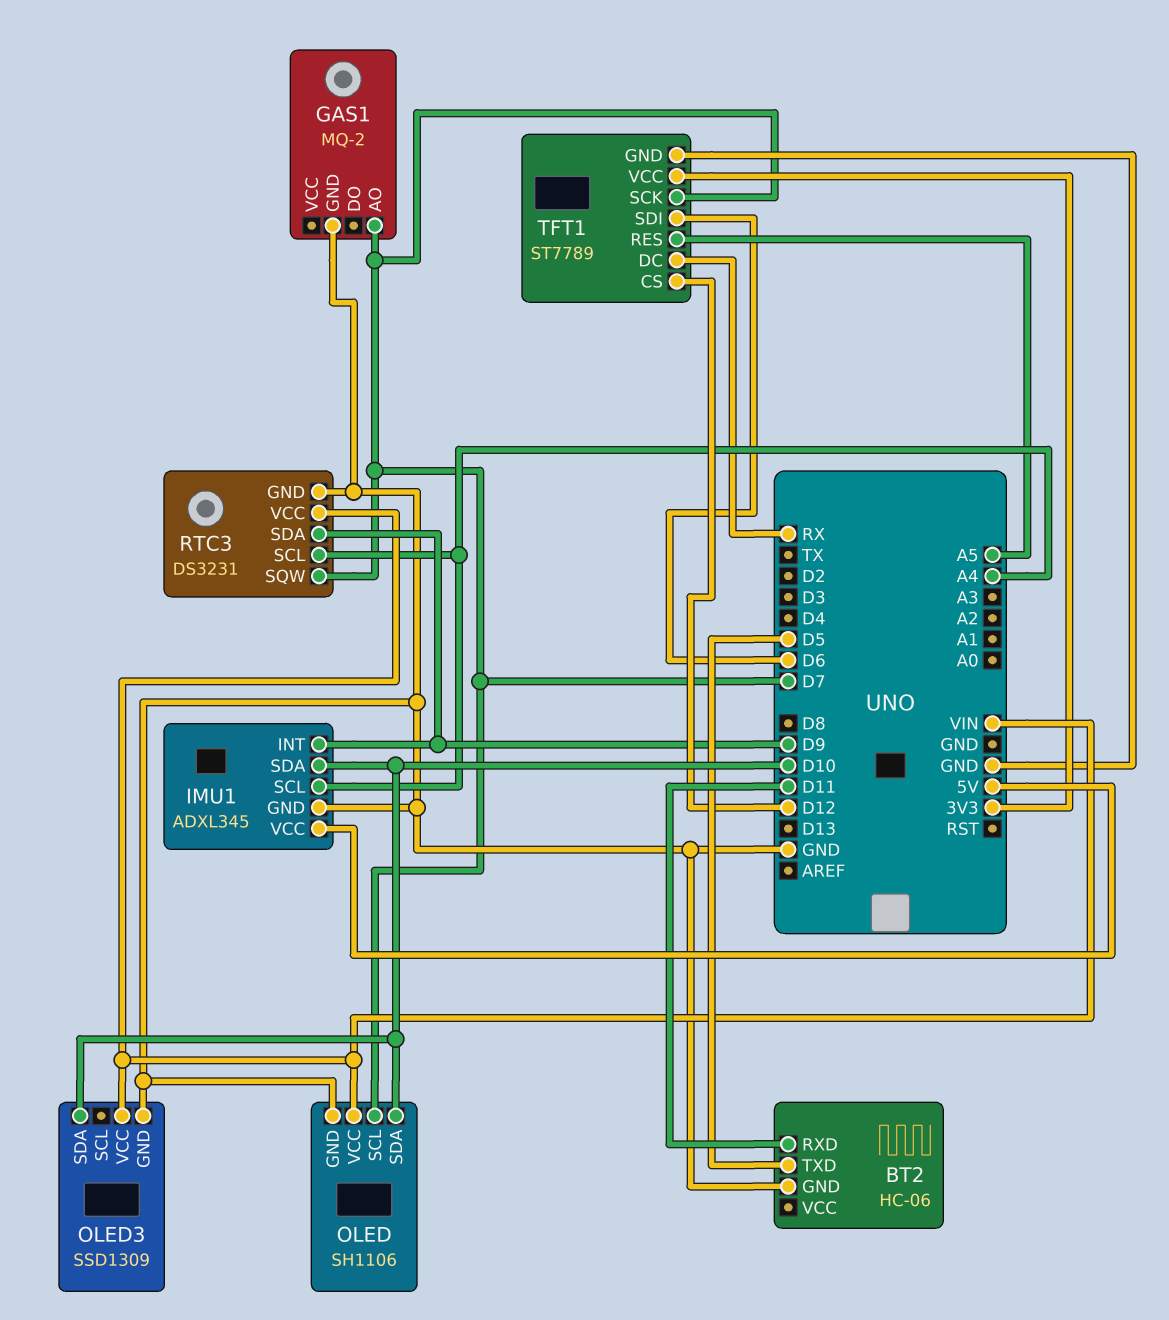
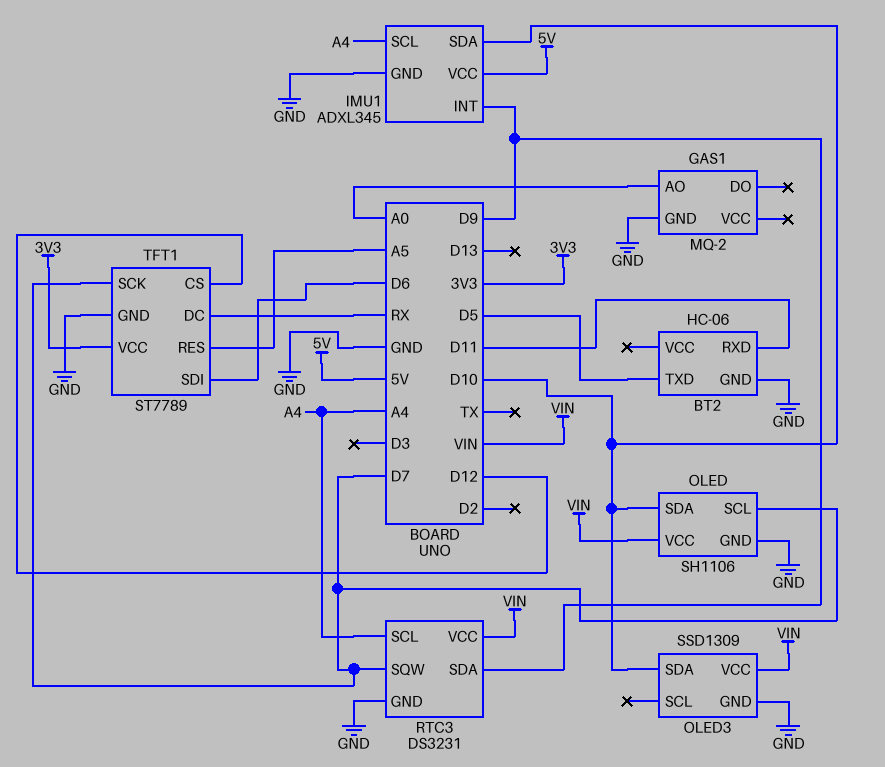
GAS1 pin AO: D7 -> A0

